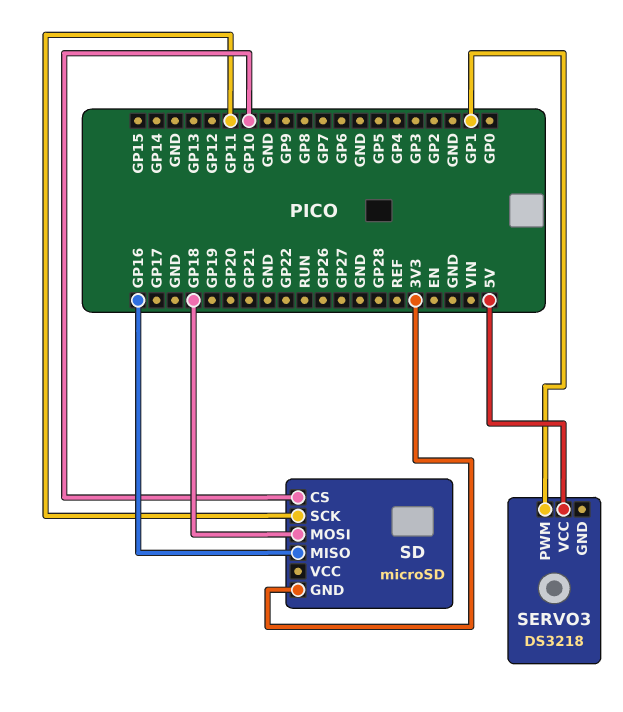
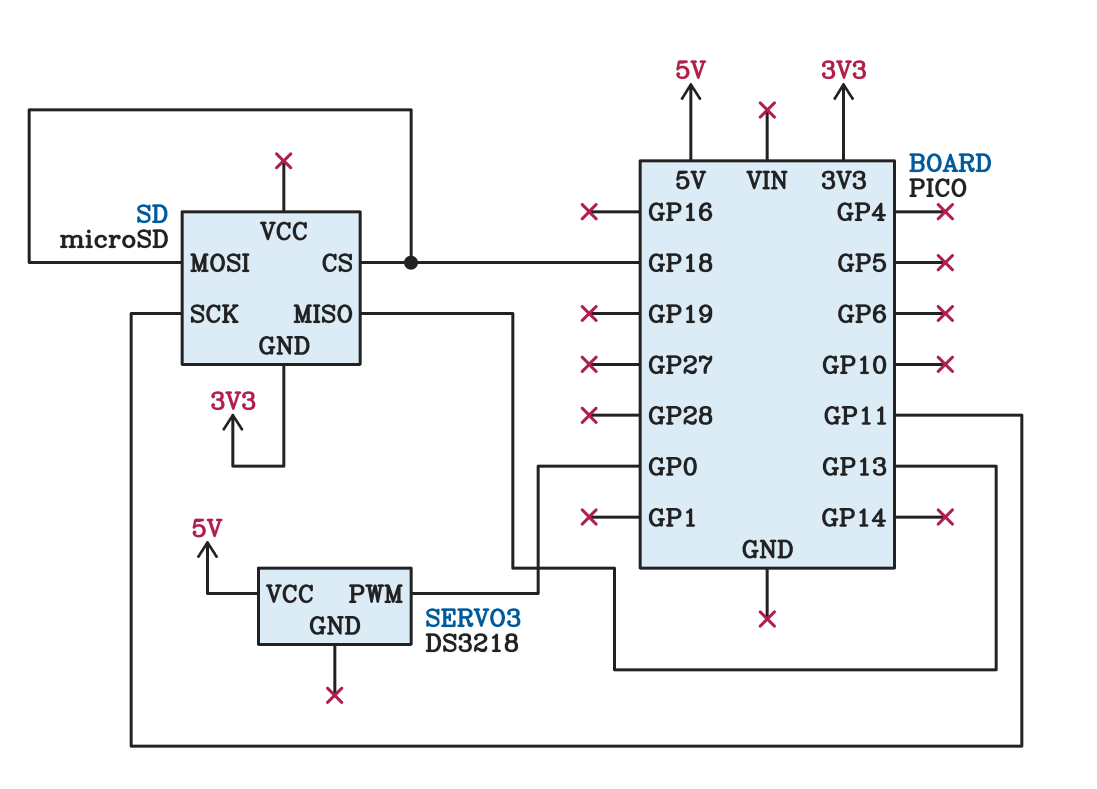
SD pin CS: GP10 -> GP18
SD pin MISO: GP16 -> GP13
SERVO3 pin PWM: GP1 -> GP0

